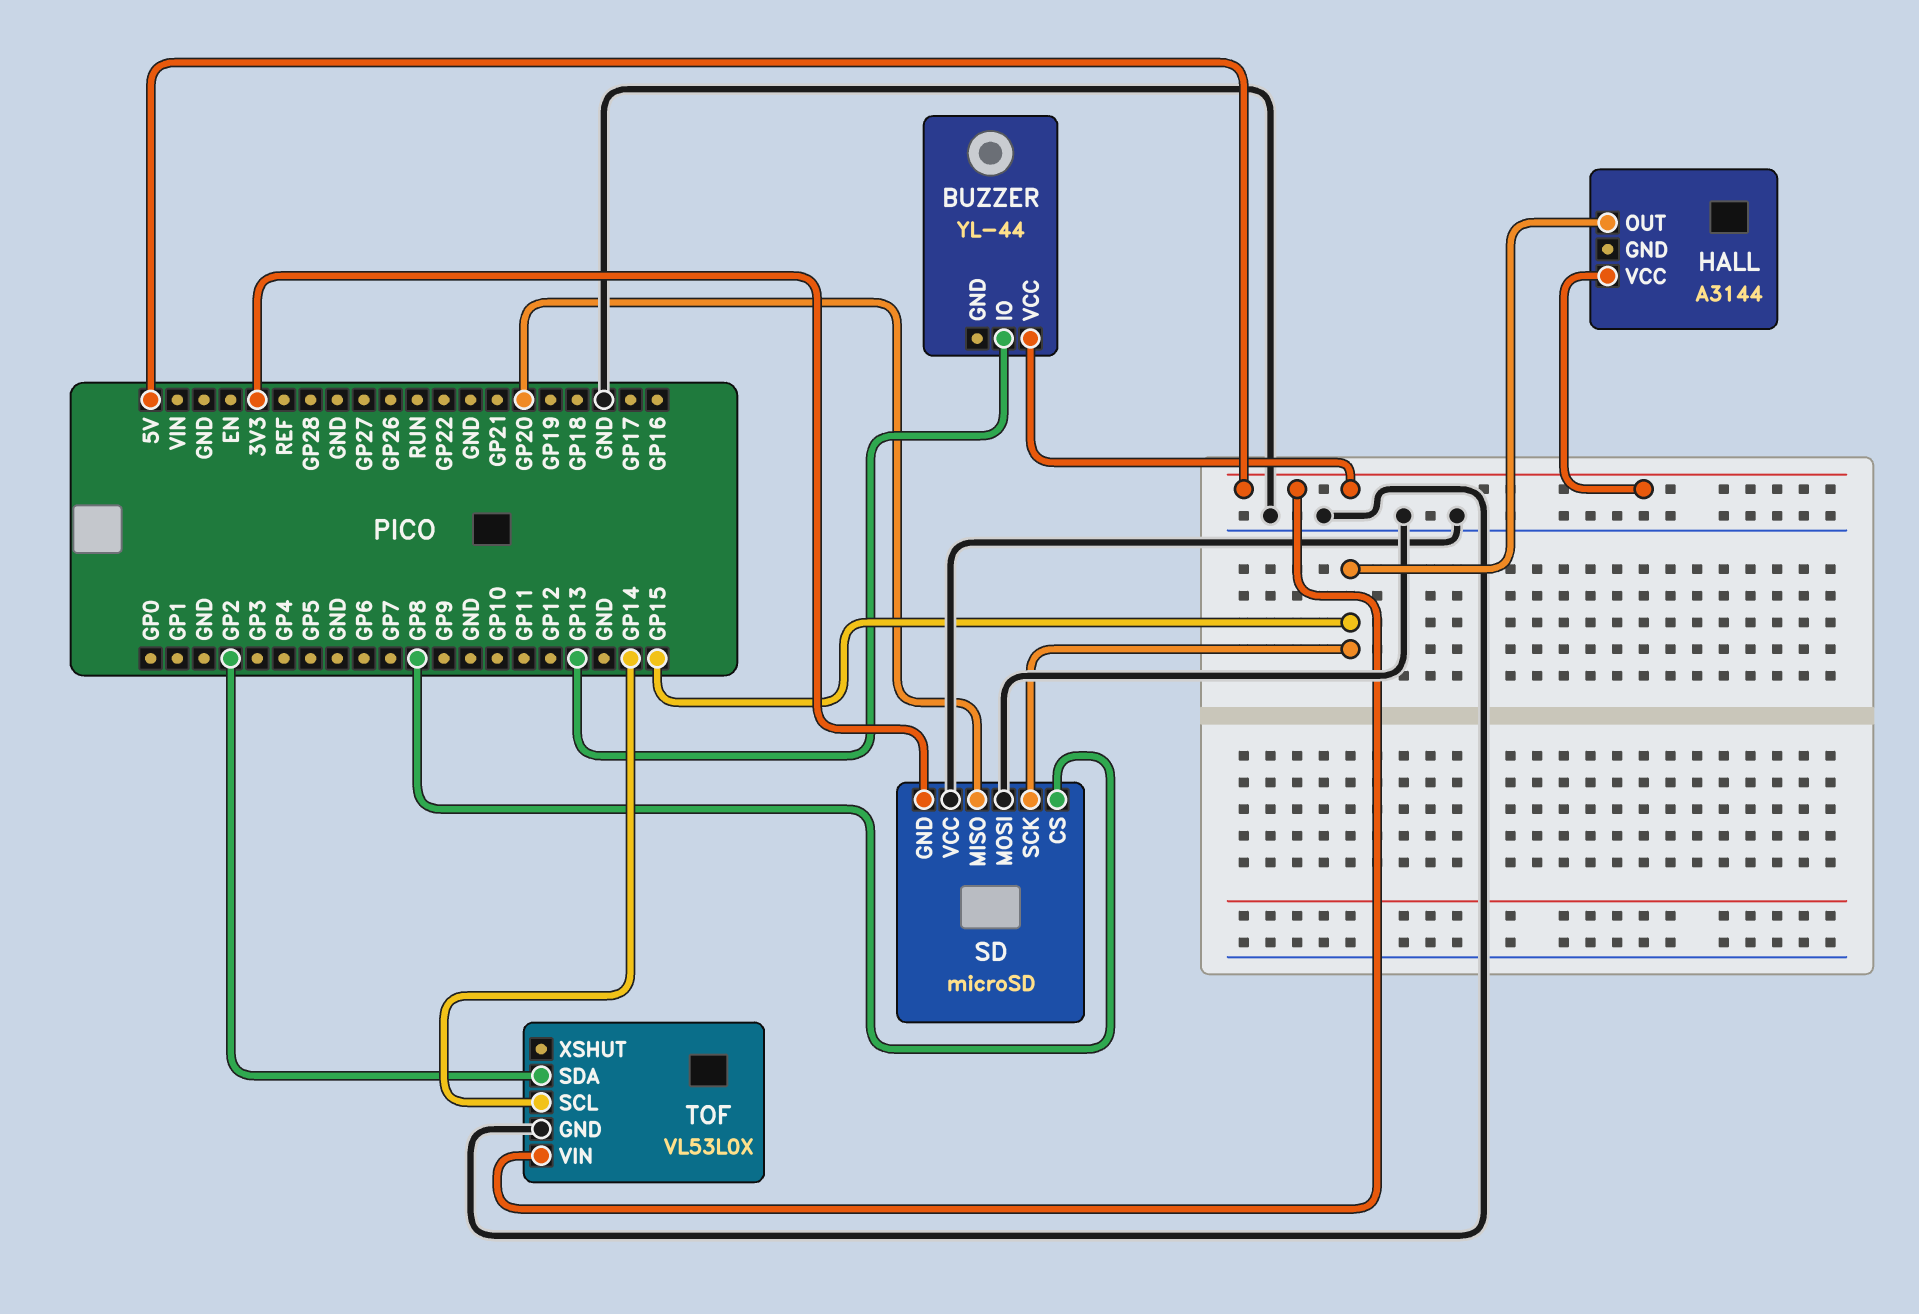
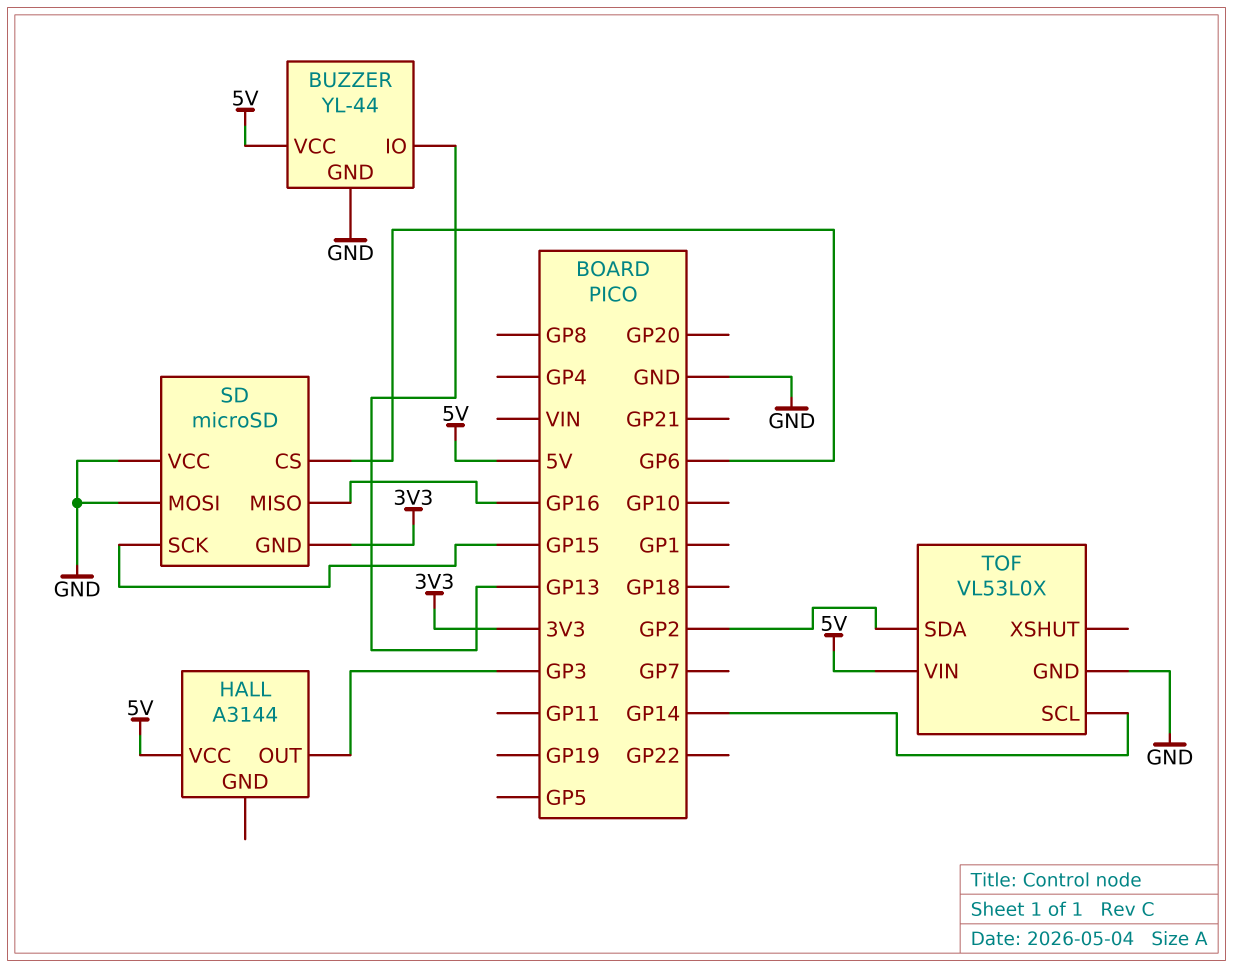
BUZZER pin GND: none -> GND
HALL pin OUT: GP15 -> GP3
SD pin CS: GP8 -> GP6
SD pin MISO: GP20 -> GP16

